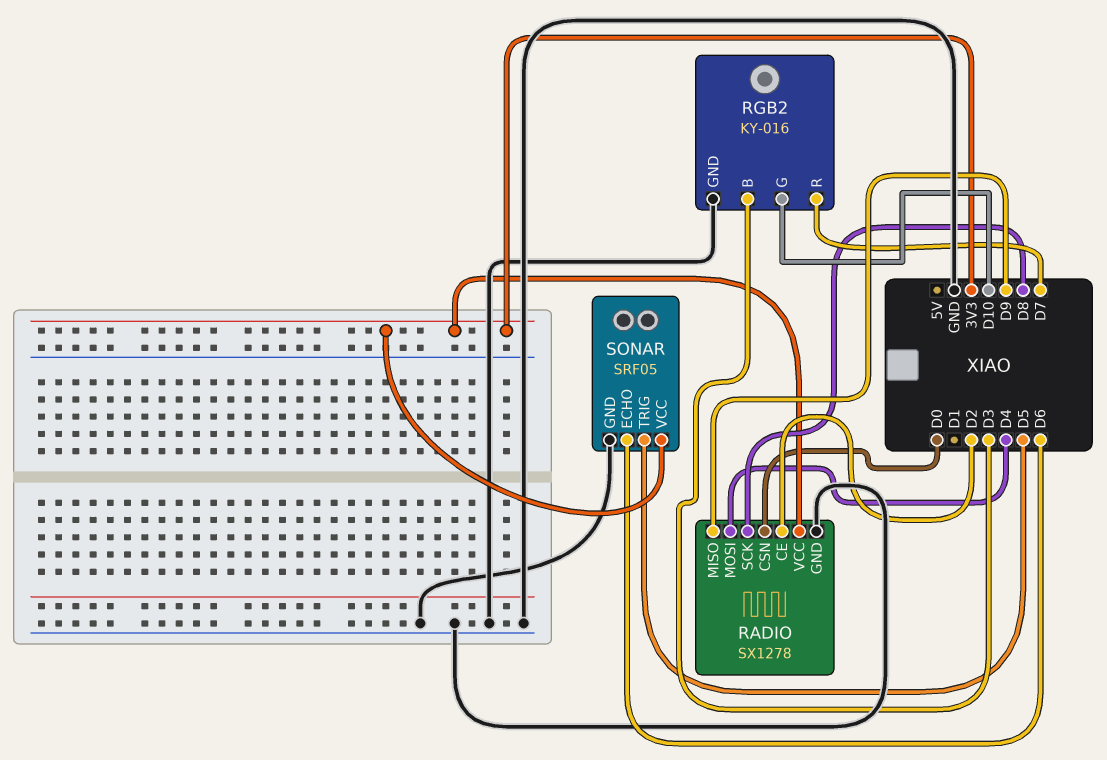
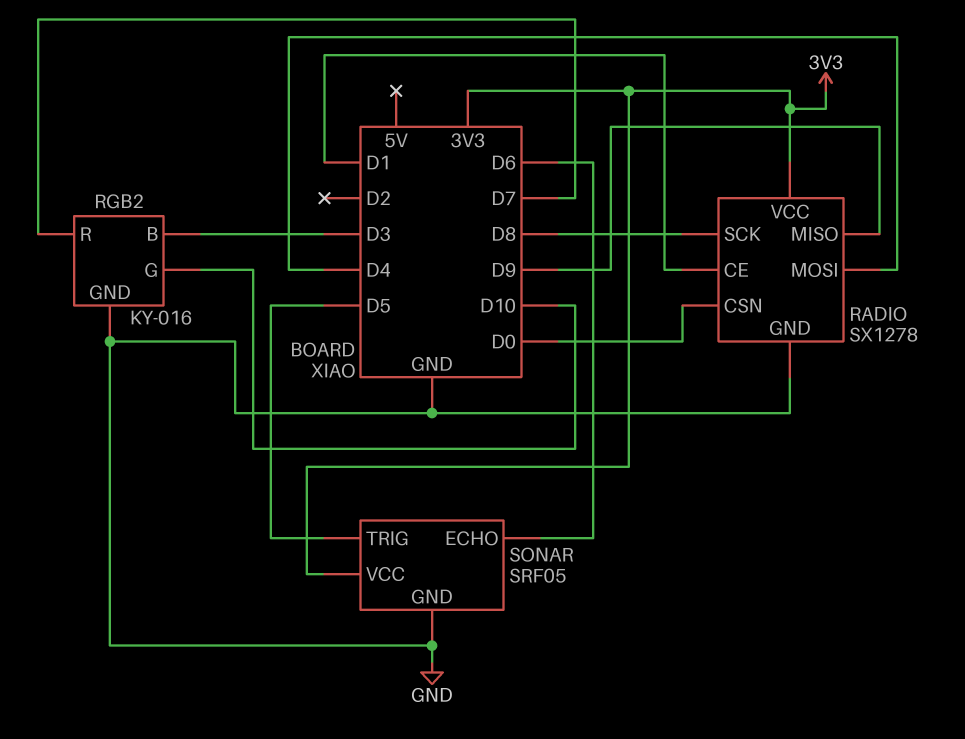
RADIO pin CE: D2 -> D1

